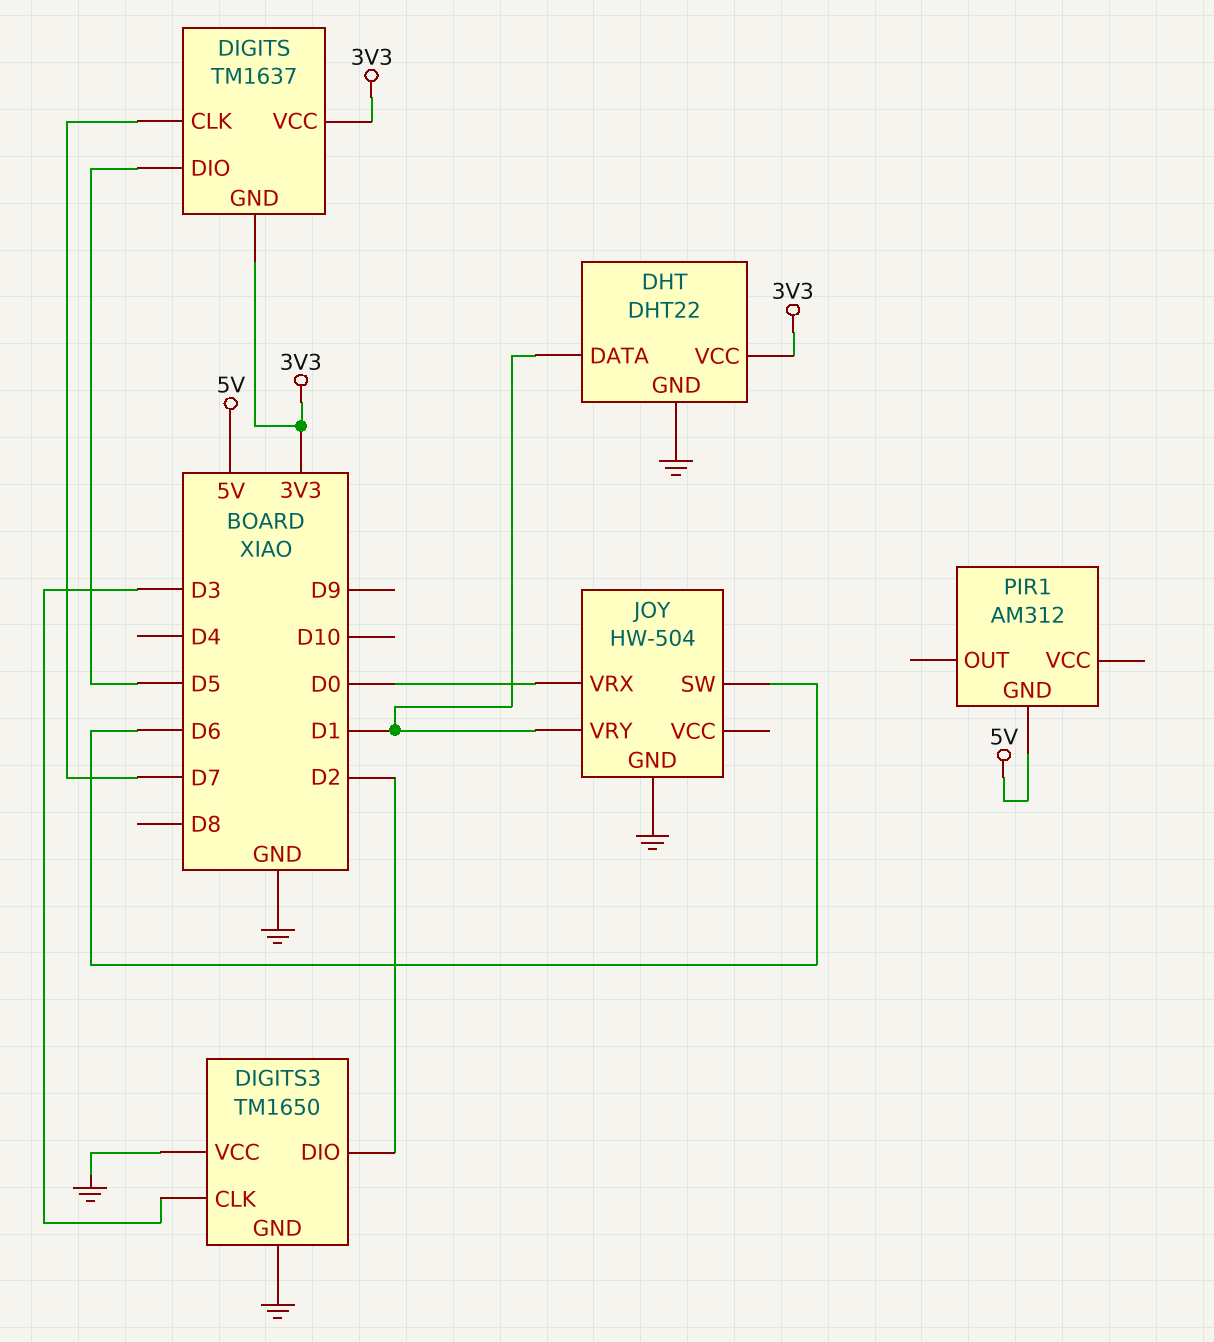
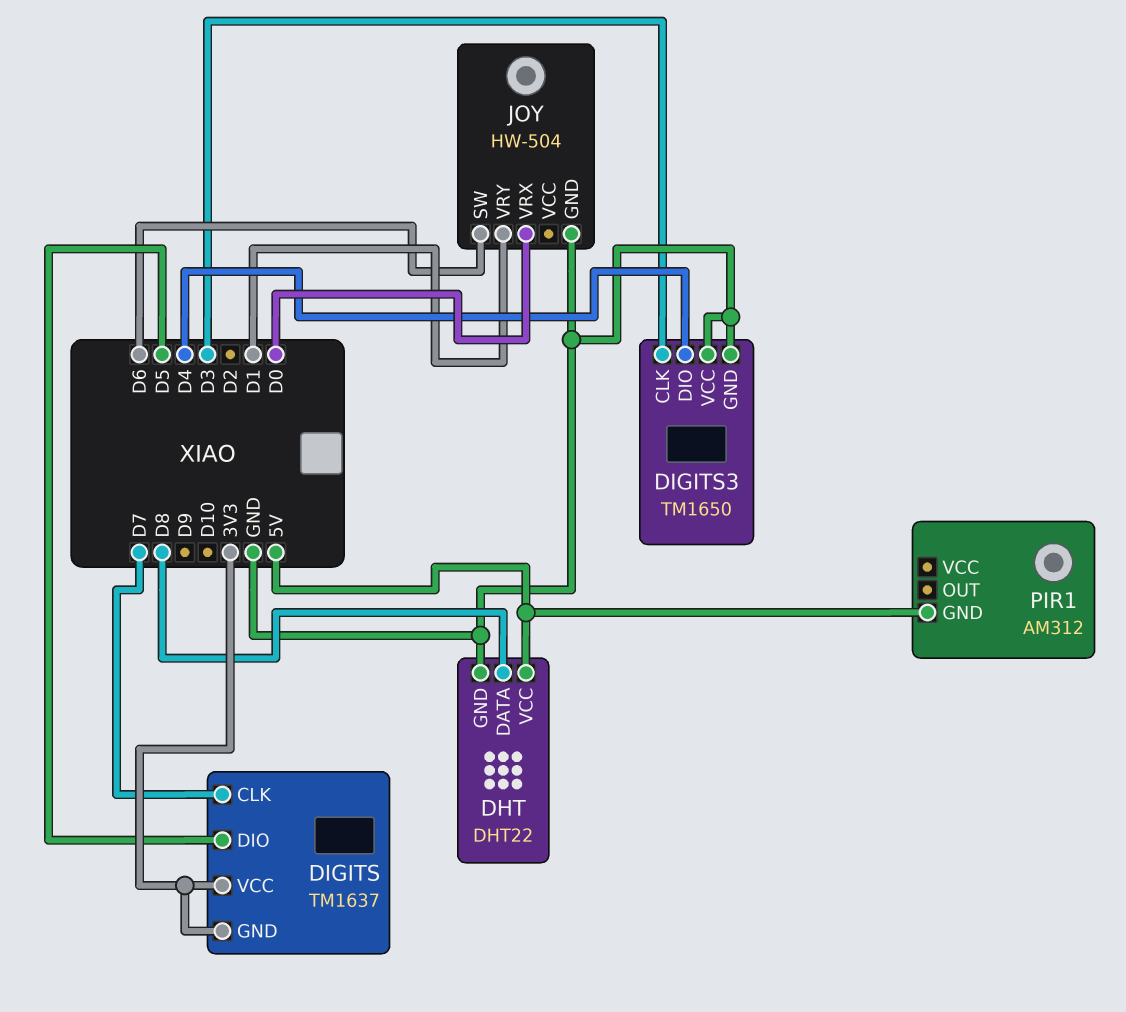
DHT pin DATA: D1 -> D8
DHT pin VCC: 3V3 -> 5V
DIGITS3 pin DIO: D2 -> D4

